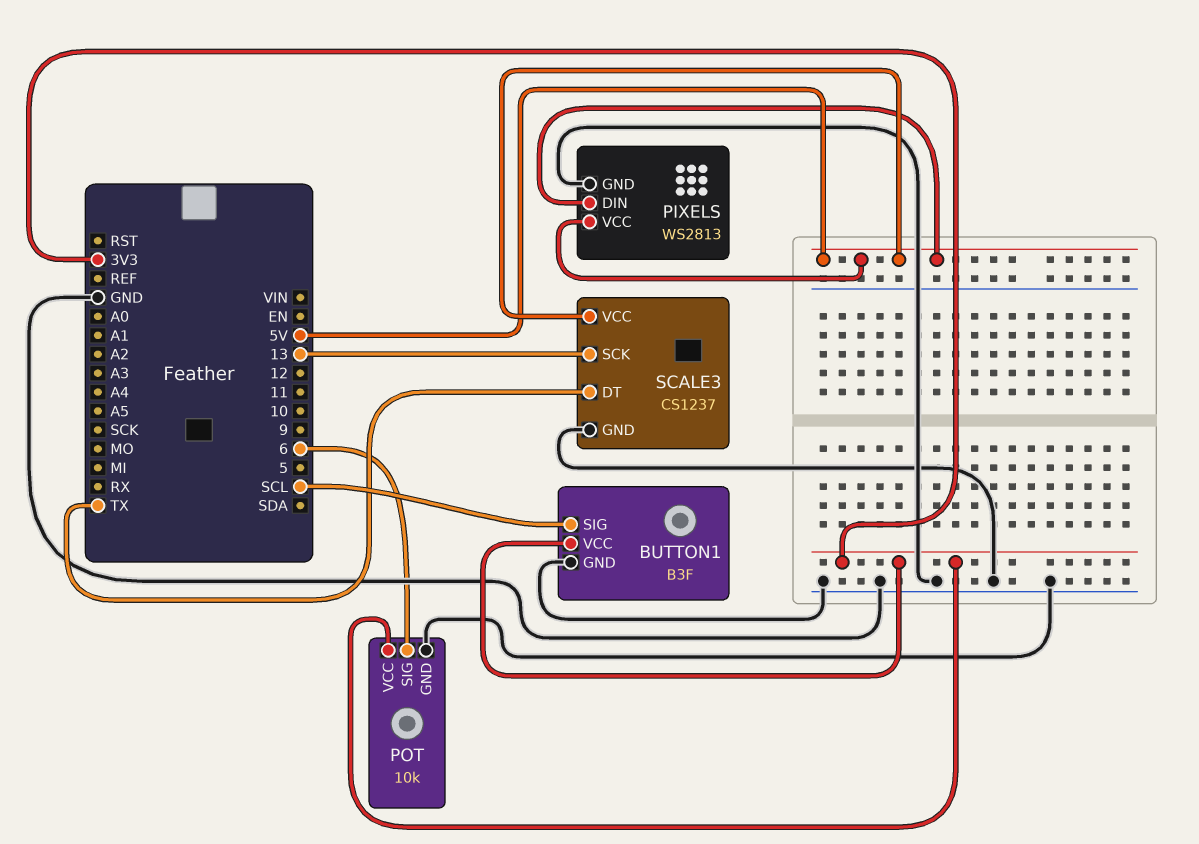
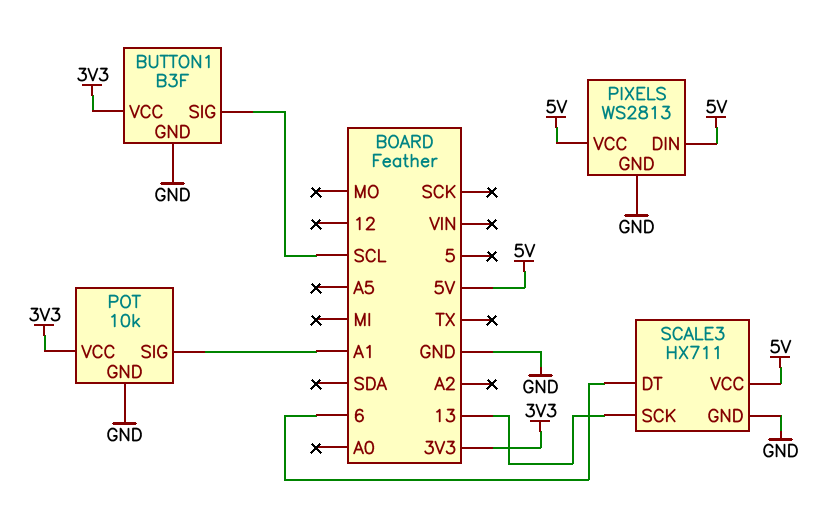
POT pin SIG: 6 -> A1
SCALE3: CS1237 -> HX711
SCALE3 pin DT: TX -> 6

